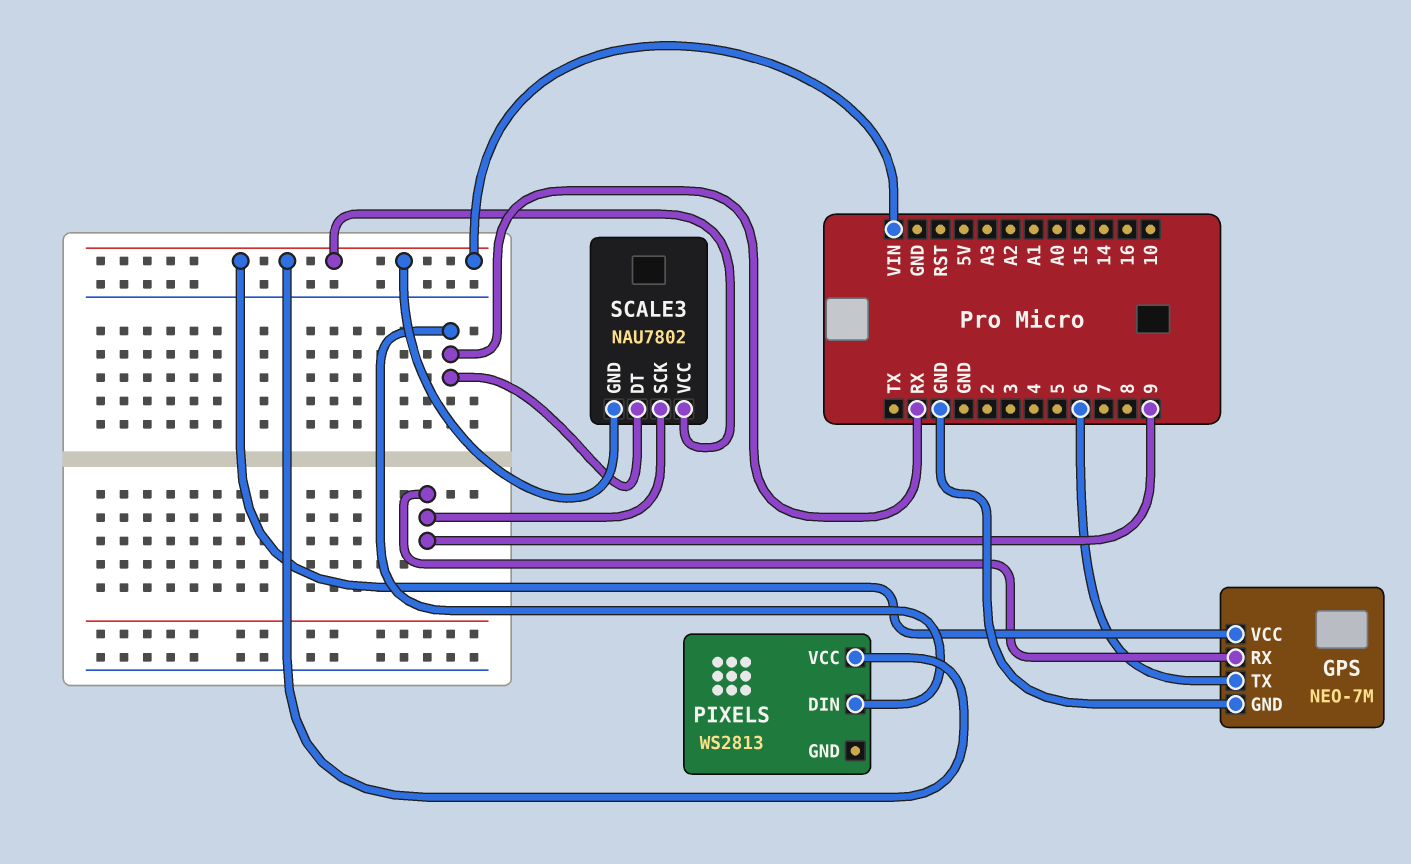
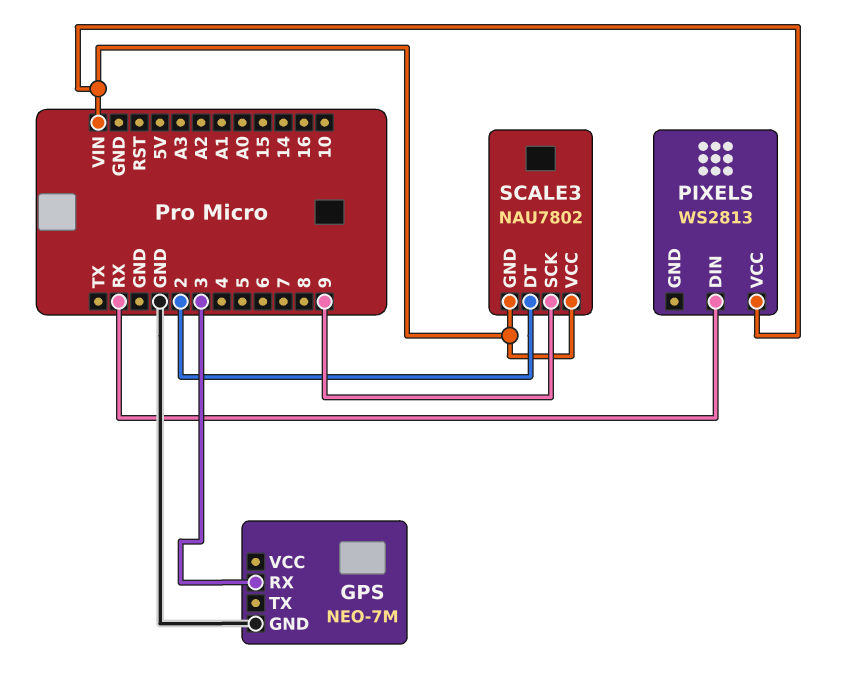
GPS pin RX: 9 -> 3
GPS pin TX: 6 -> none
GPS pin VCC: VIN -> none
SCALE3 pin DT: RX -> 2

